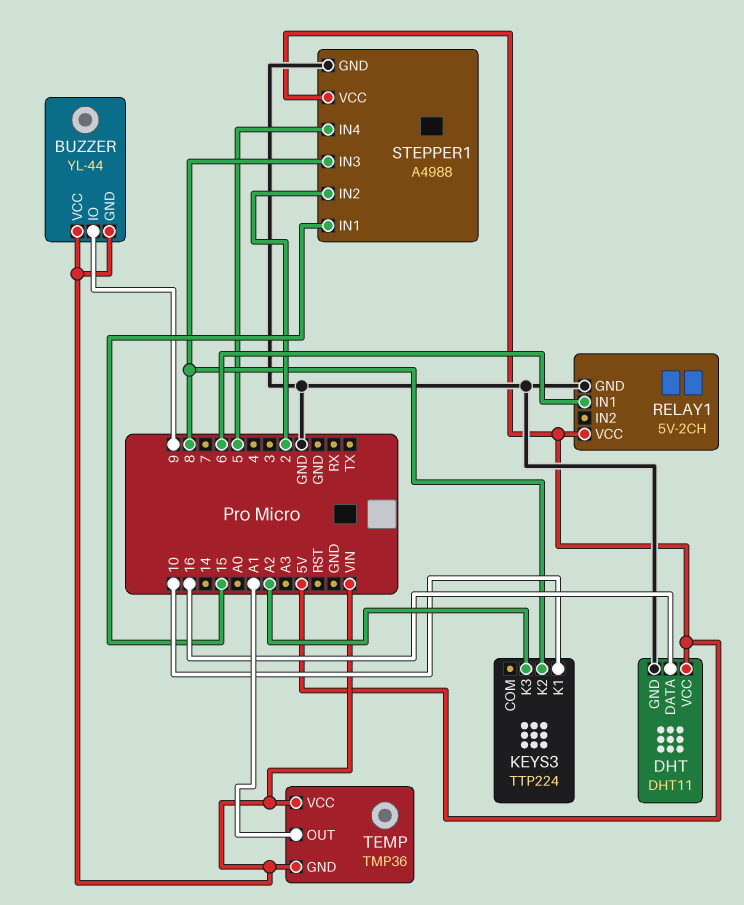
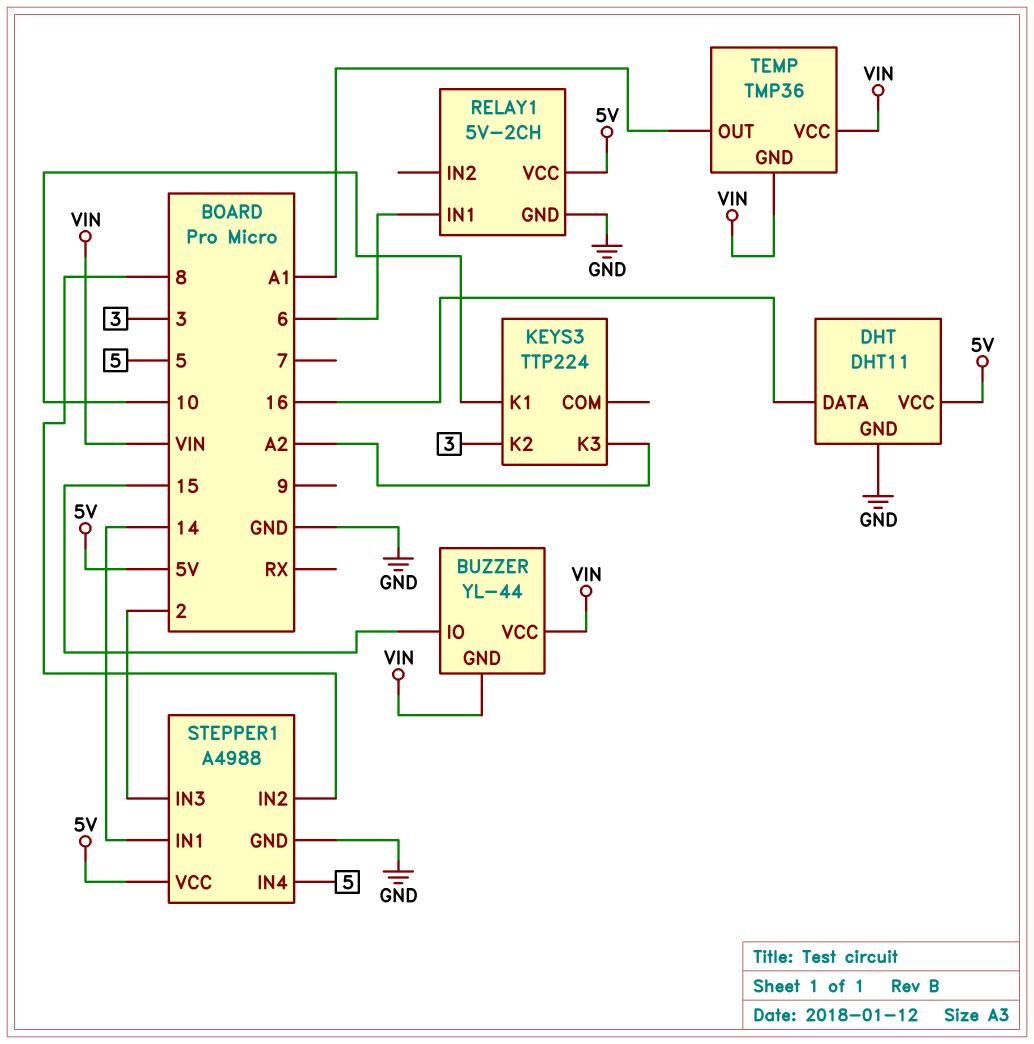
BUZZER pin IO: 9 -> 15
KEYS3 pin K2: 8 -> 3
STEPPER1 pin IN1: 15 -> 14
STEPPER1 pin IN2: 2 -> 8
STEPPER1 pin IN3: 8 -> 2

